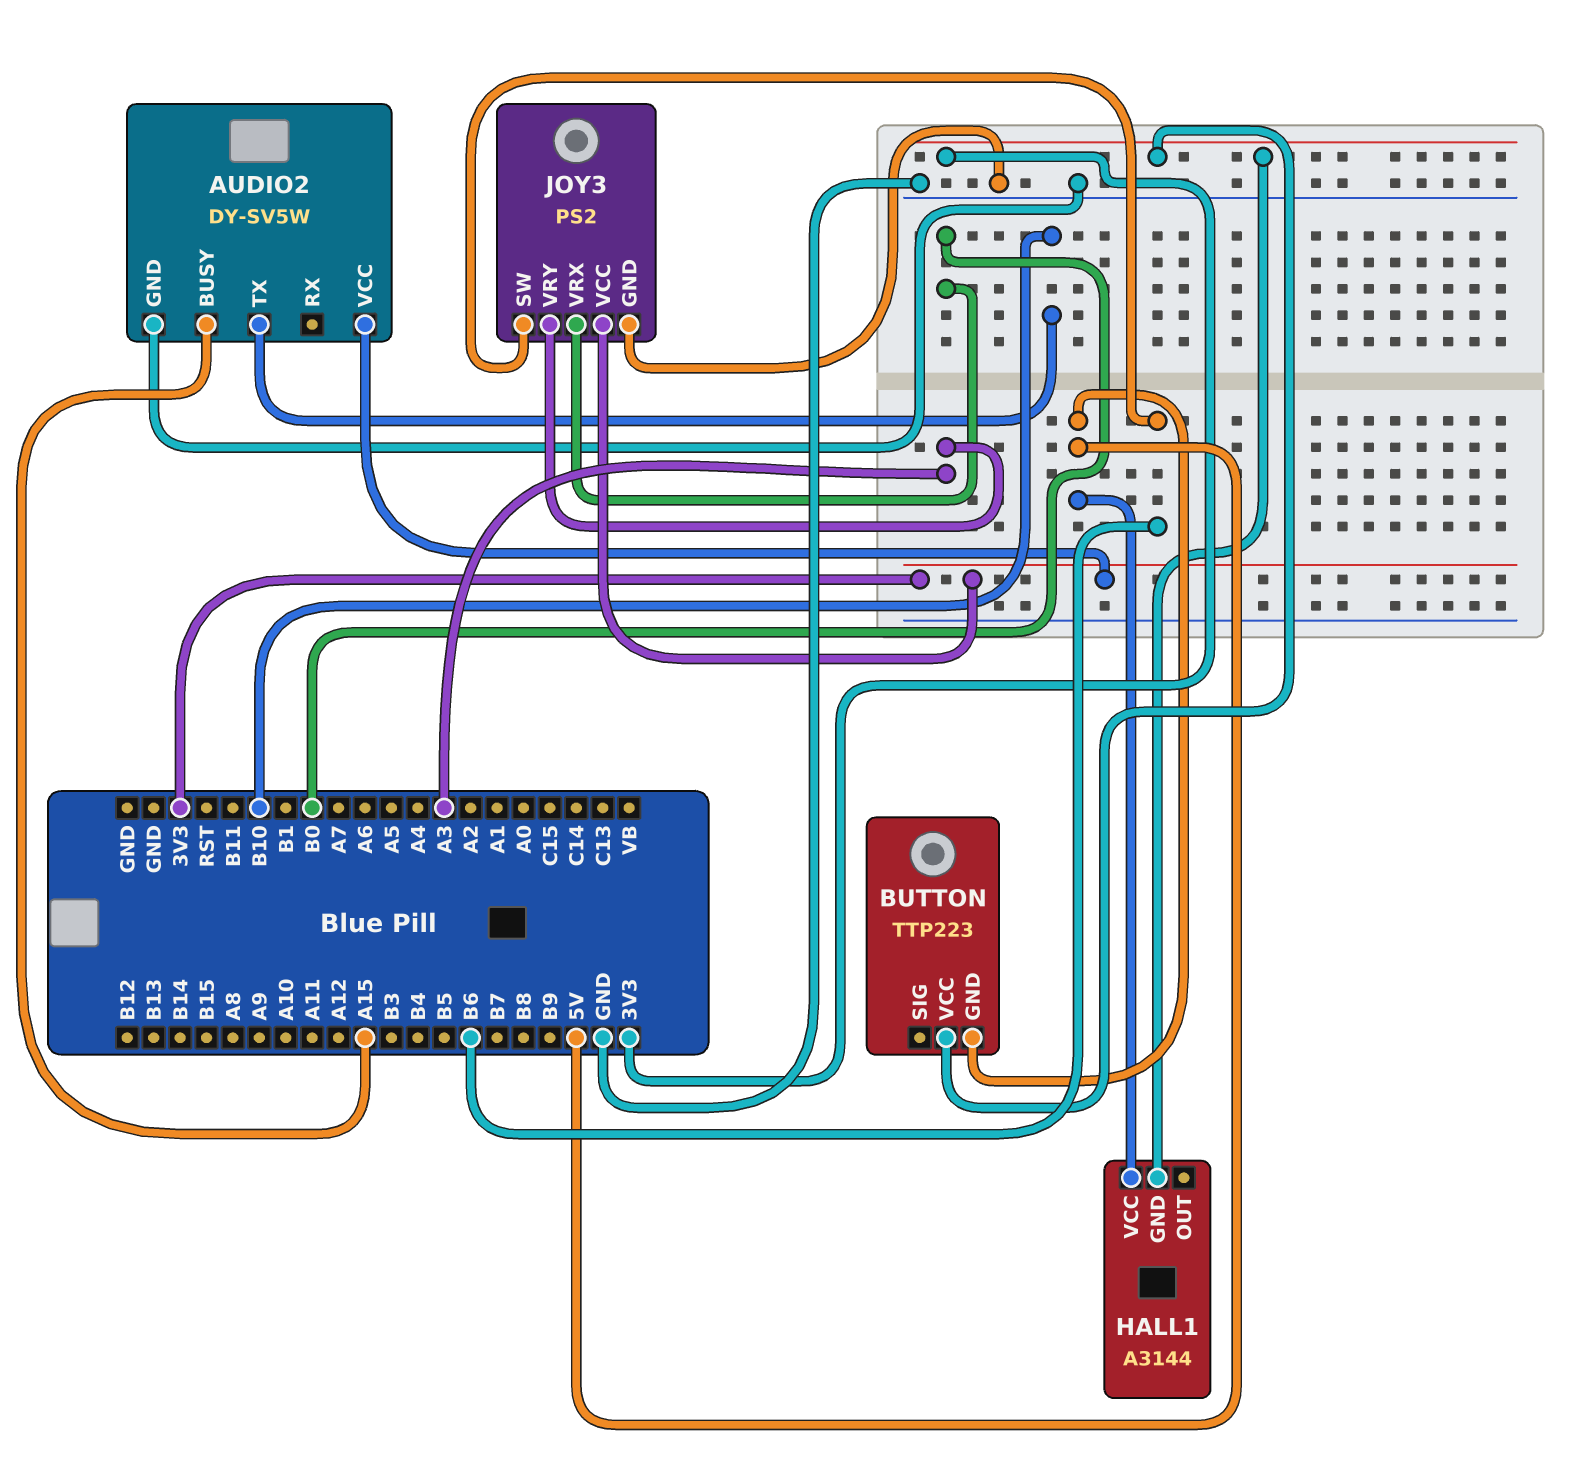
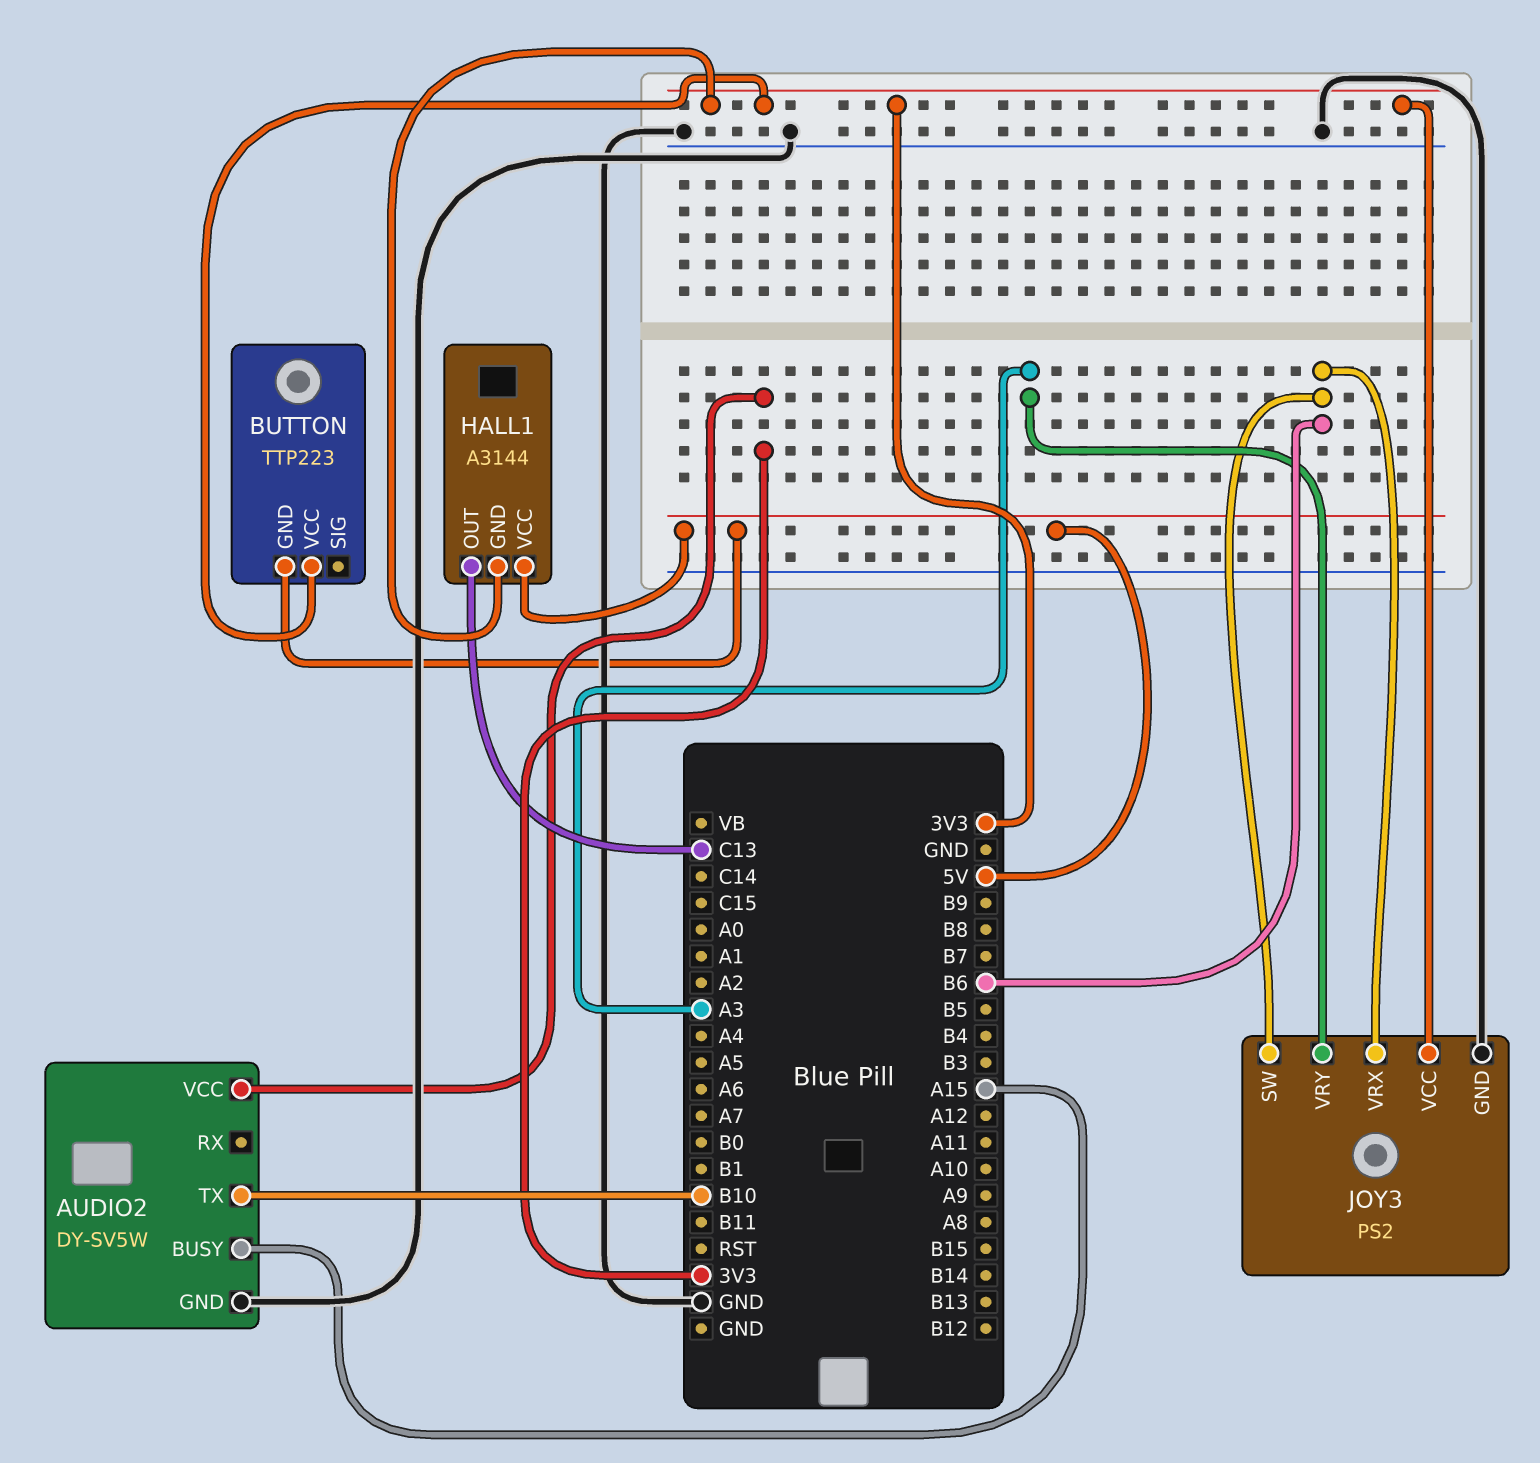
HALL1 pin OUT: none -> C13
JOY3 pin VRX: B0 -> B6

